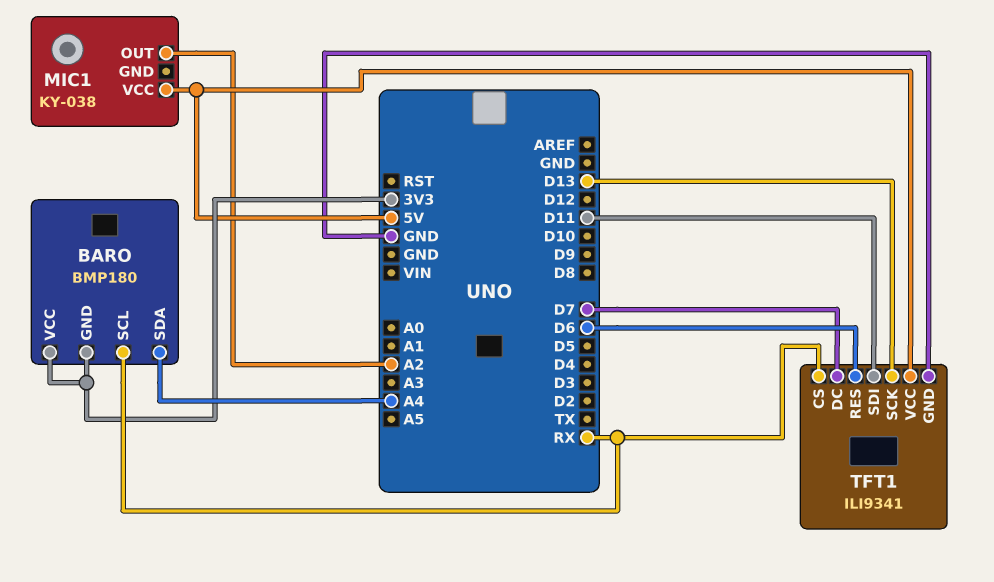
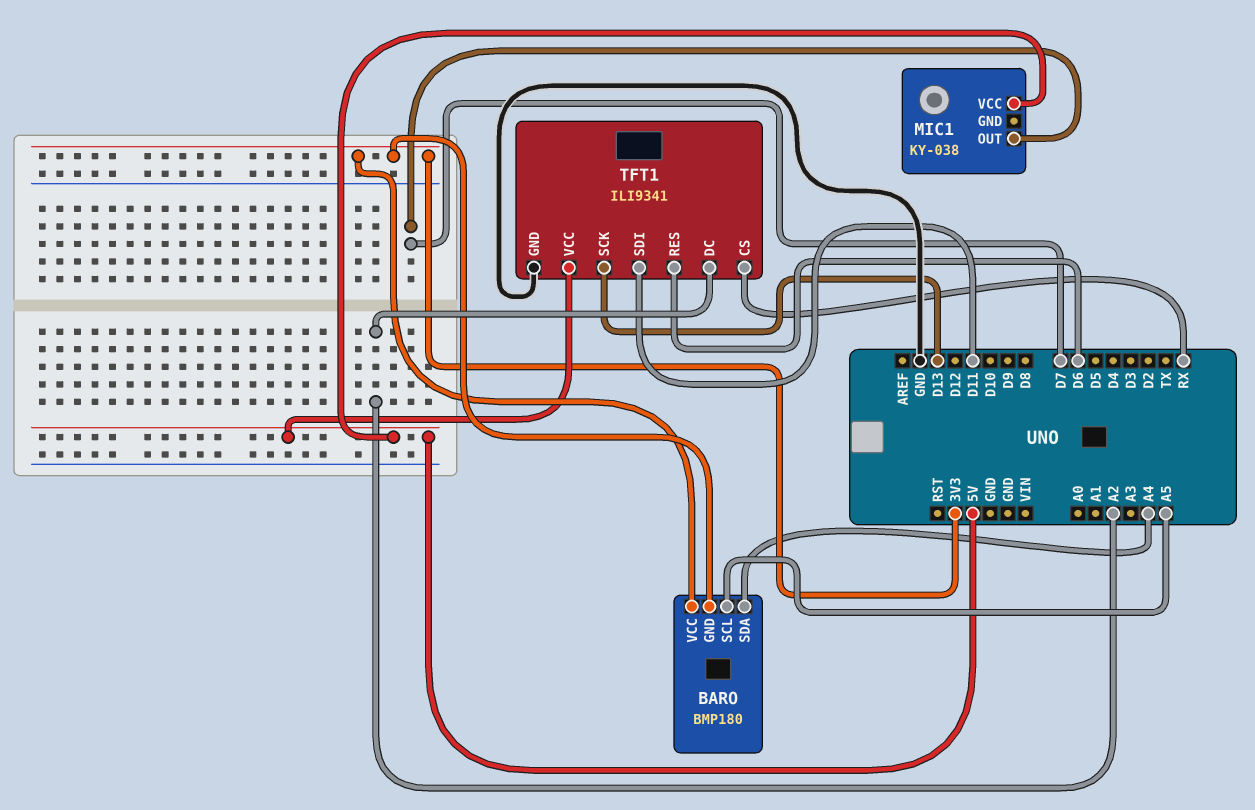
BARO pin SCL: RX -> A5
MIC1 pin OUT: A2 -> D7
TFT1 pin DC: D7 -> A2

